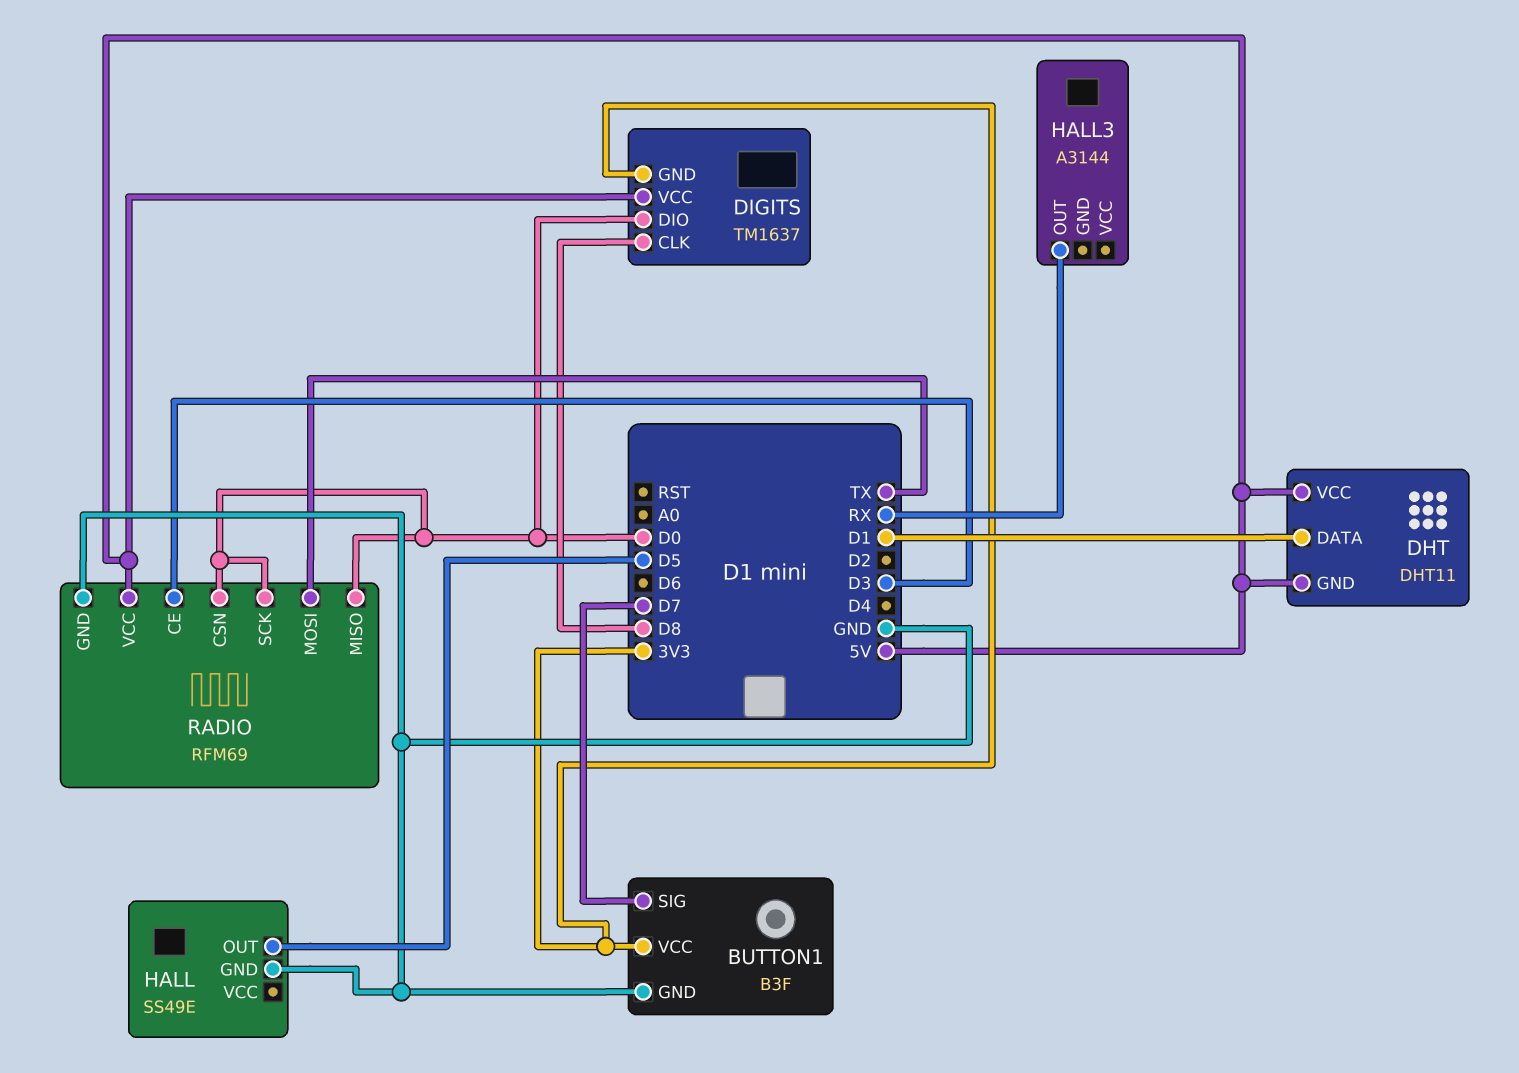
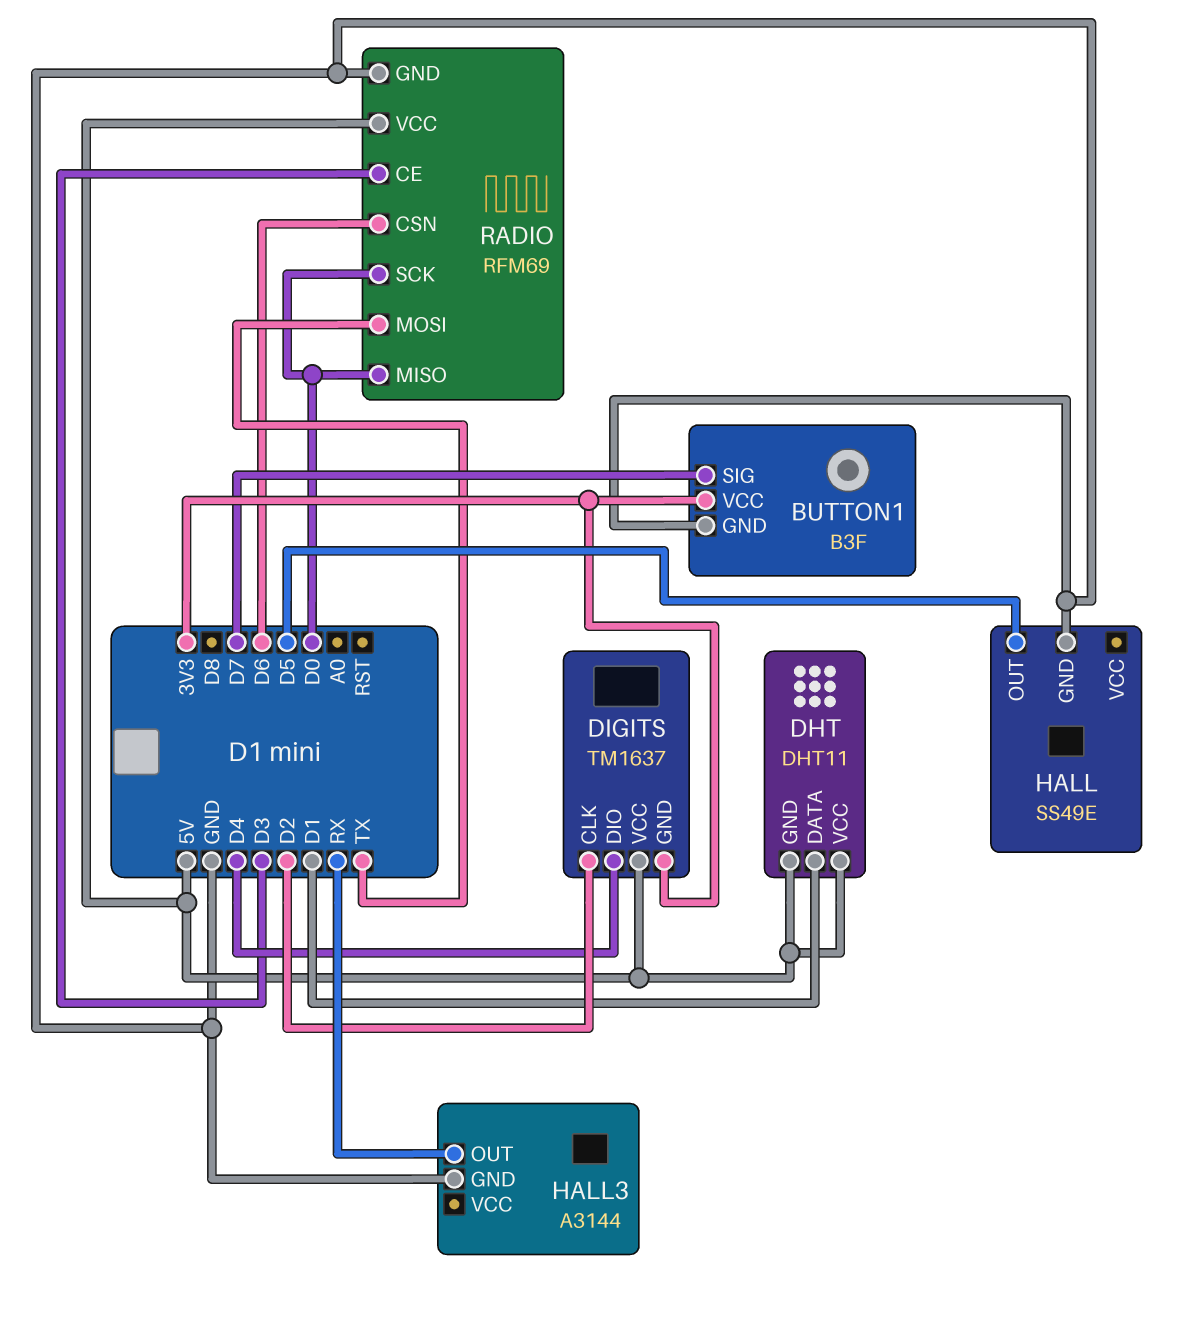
DIGITS pin CLK: D8 -> D2
DIGITS pin DIO: D0 -> D4
HALL3 pin GND: none -> GND
RADIO pin CSN: D0 -> D6

